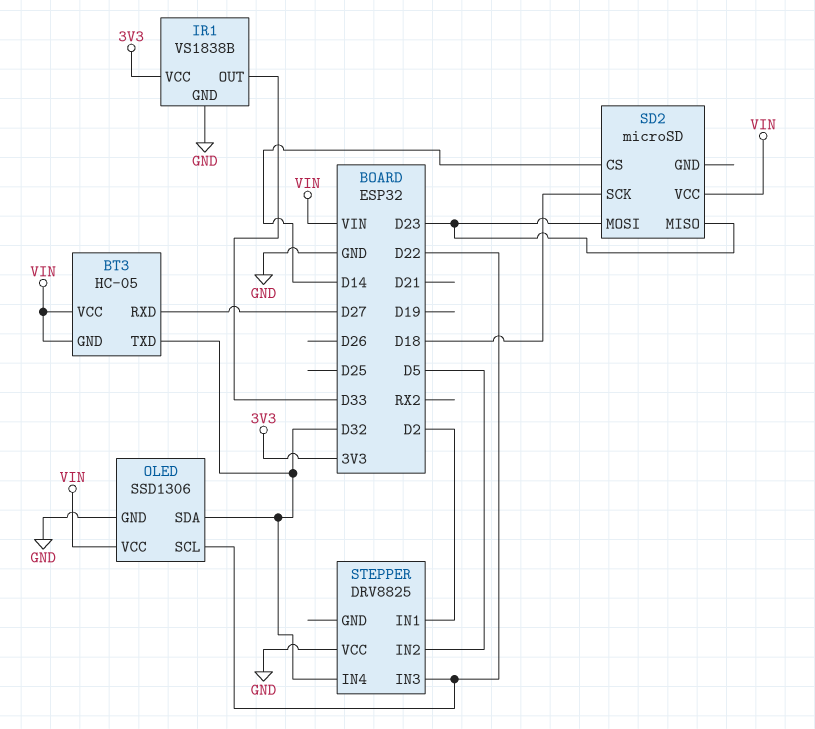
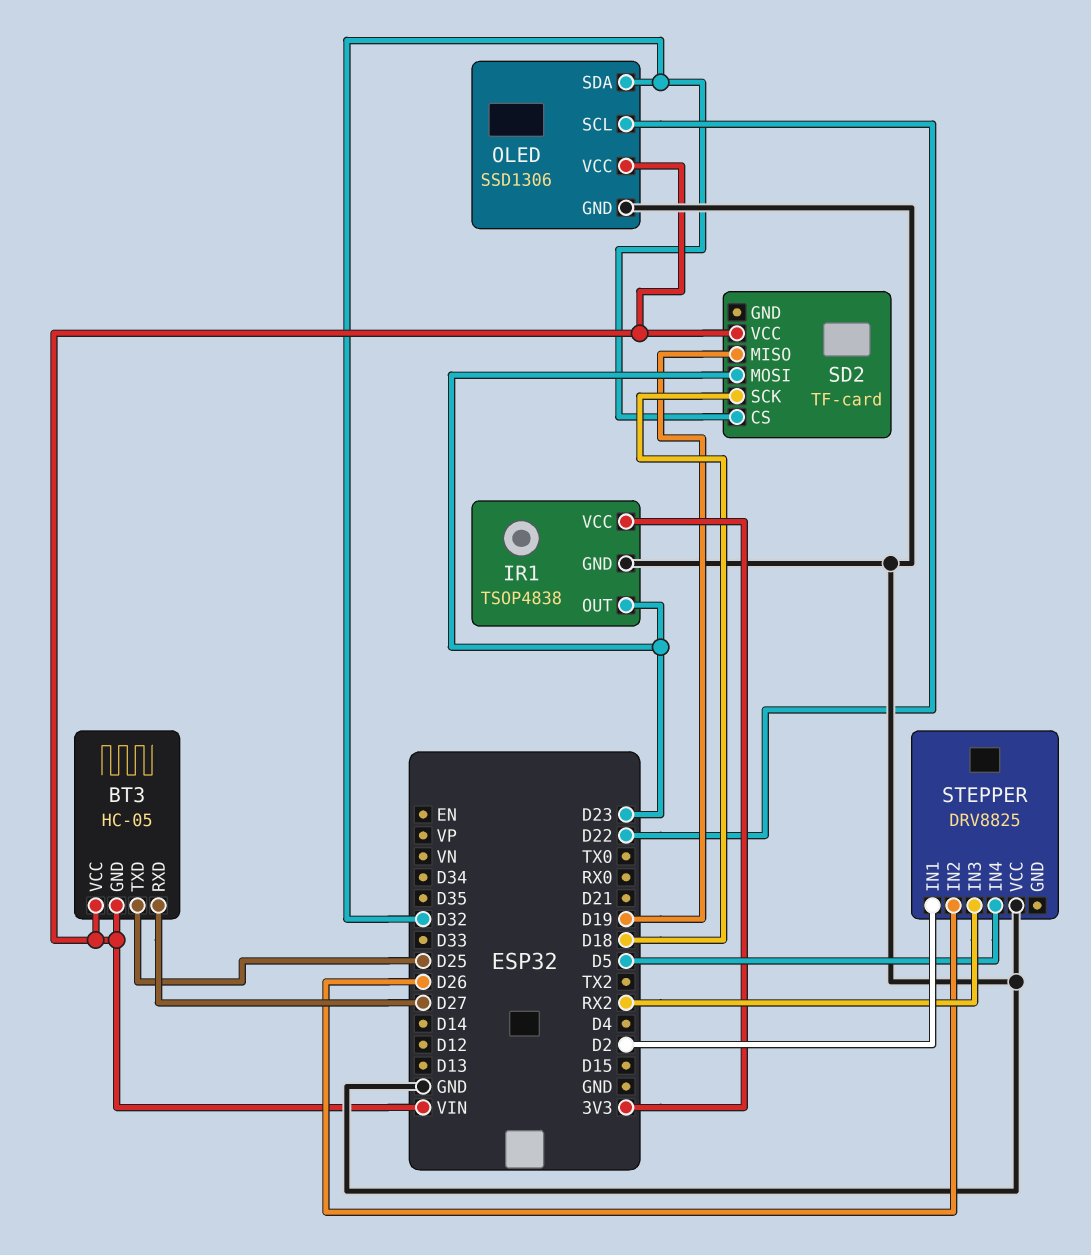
BT3 pin TXD: D32 -> D25
IR1: VS1838B -> TSOP4838
IR1 pin OUT: D33 -> D23
SD2: microSD -> TF-card
SD2 pin CS: D14 -> D32
SD2 pin MISO: D23 -> D19
STEPPER pin IN2: D5 -> D26
STEPPER pin IN3: D22 -> RX2
STEPPER pin IN4: D32 -> D5

